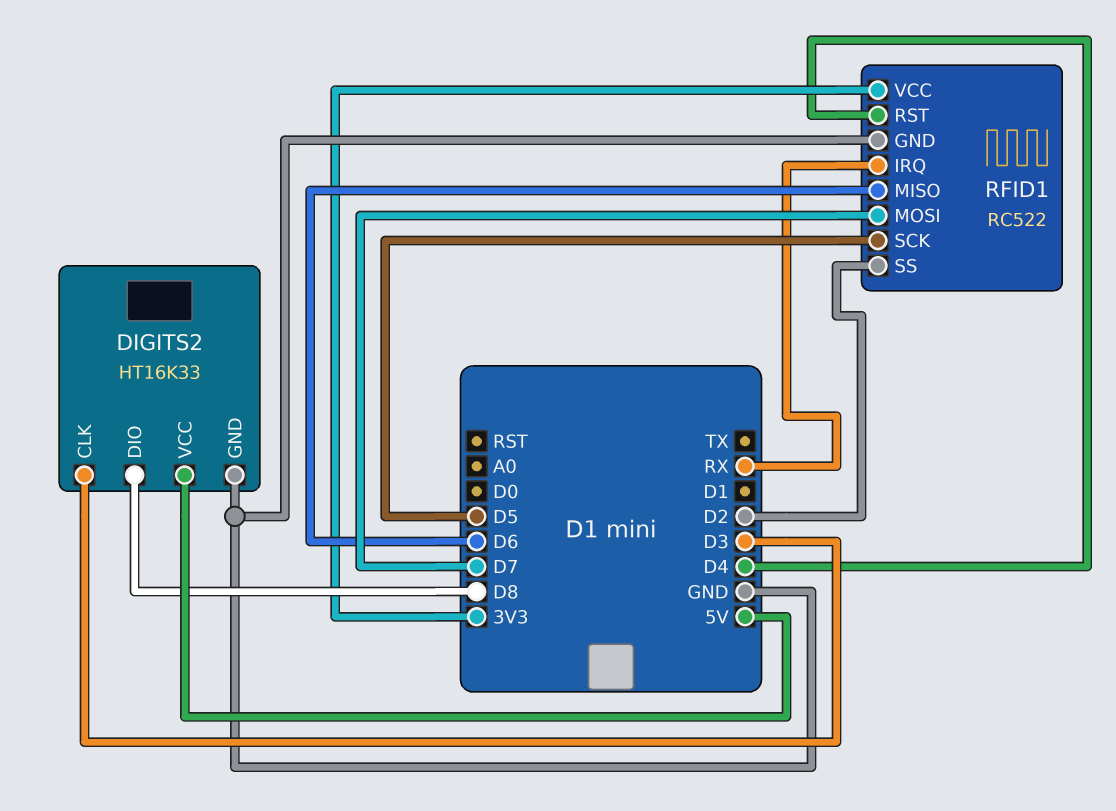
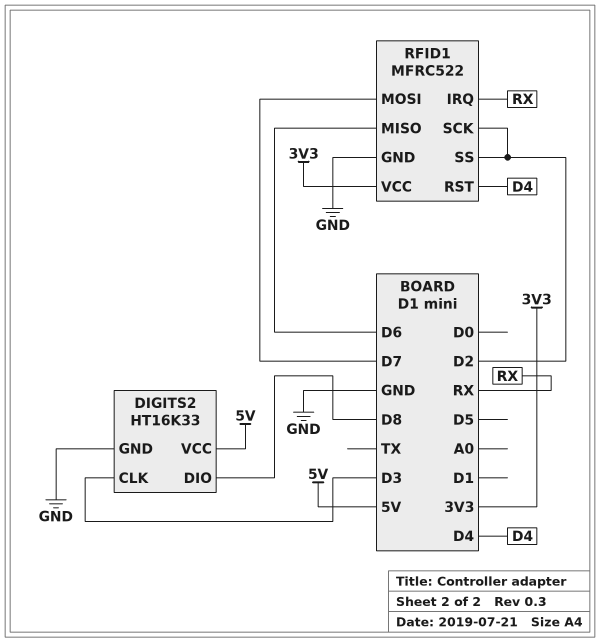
RFID1: RC522 -> MFRC522
RFID1 pin SCK: D5 -> D2

